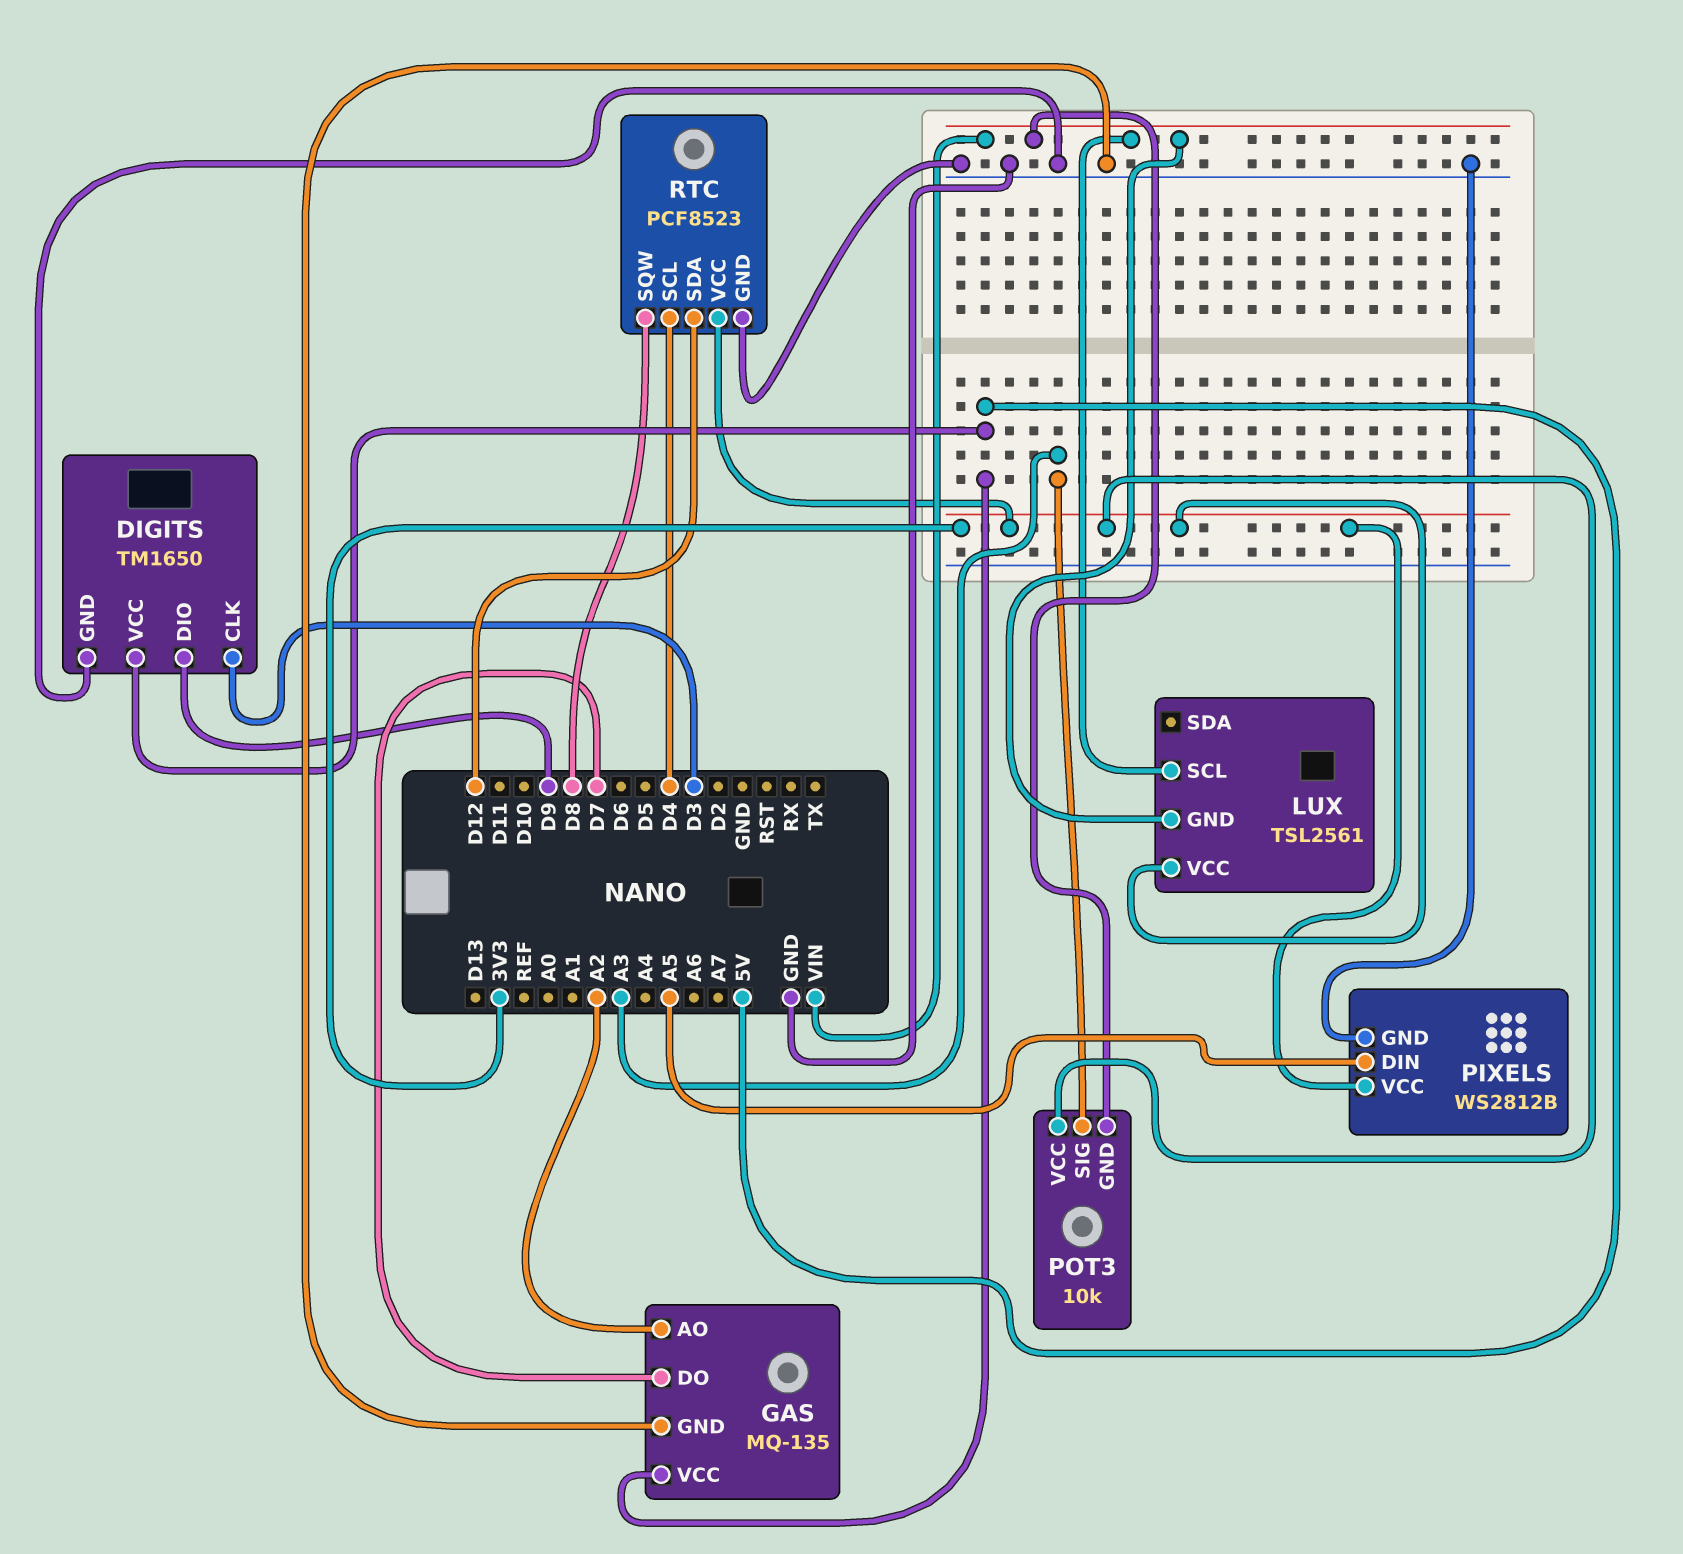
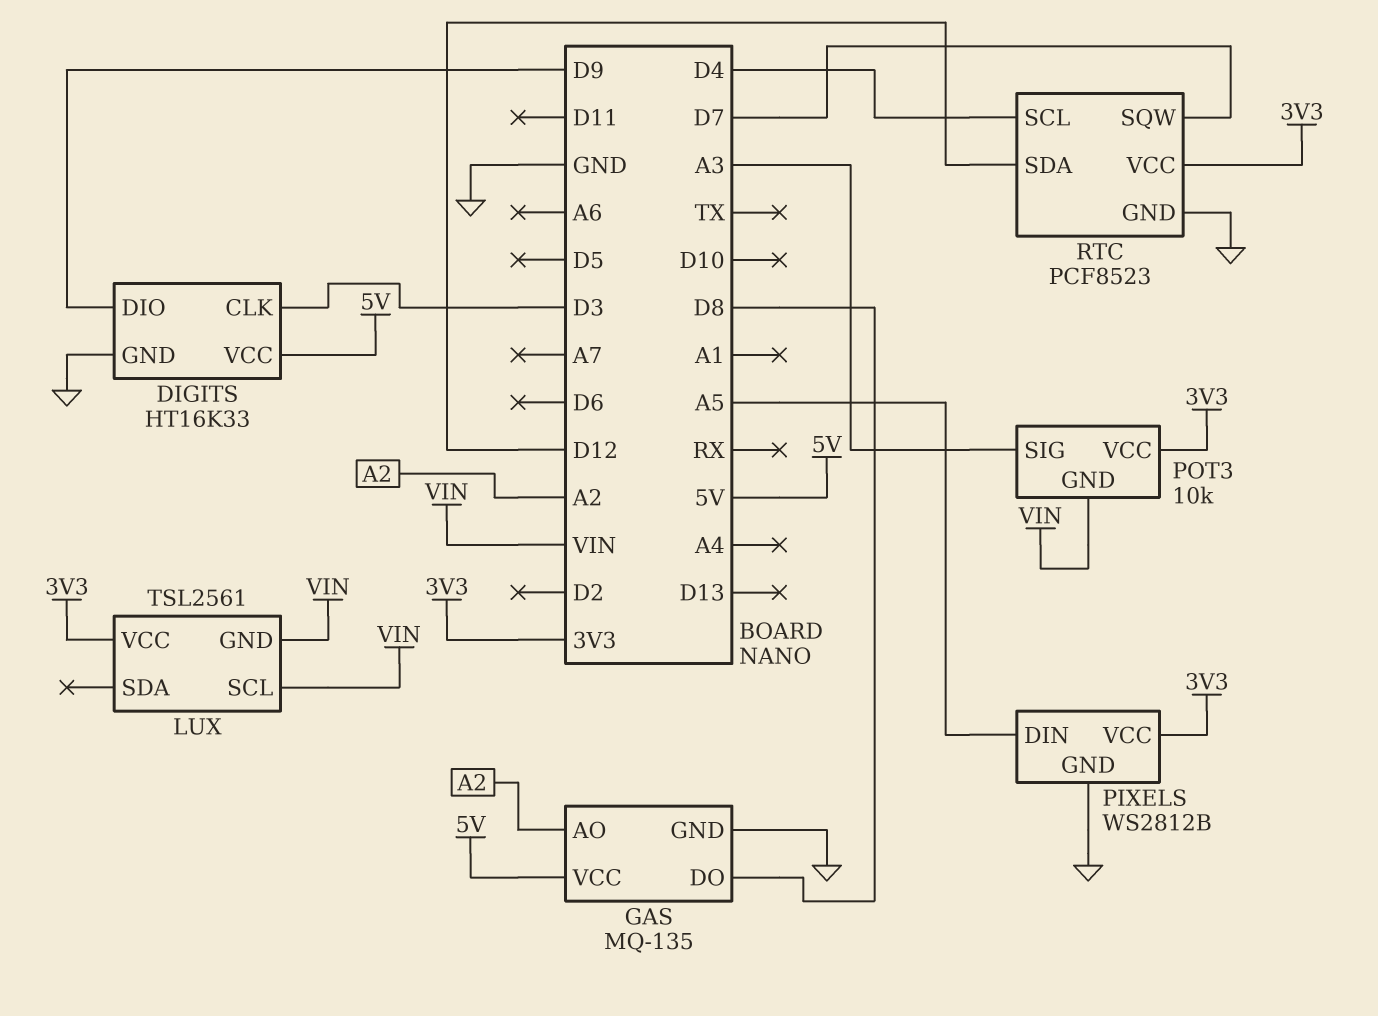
DIGITS: TM1650 -> HT16K33
GAS pin DO: D7 -> D8
RTC pin SQW: D8 -> D7

